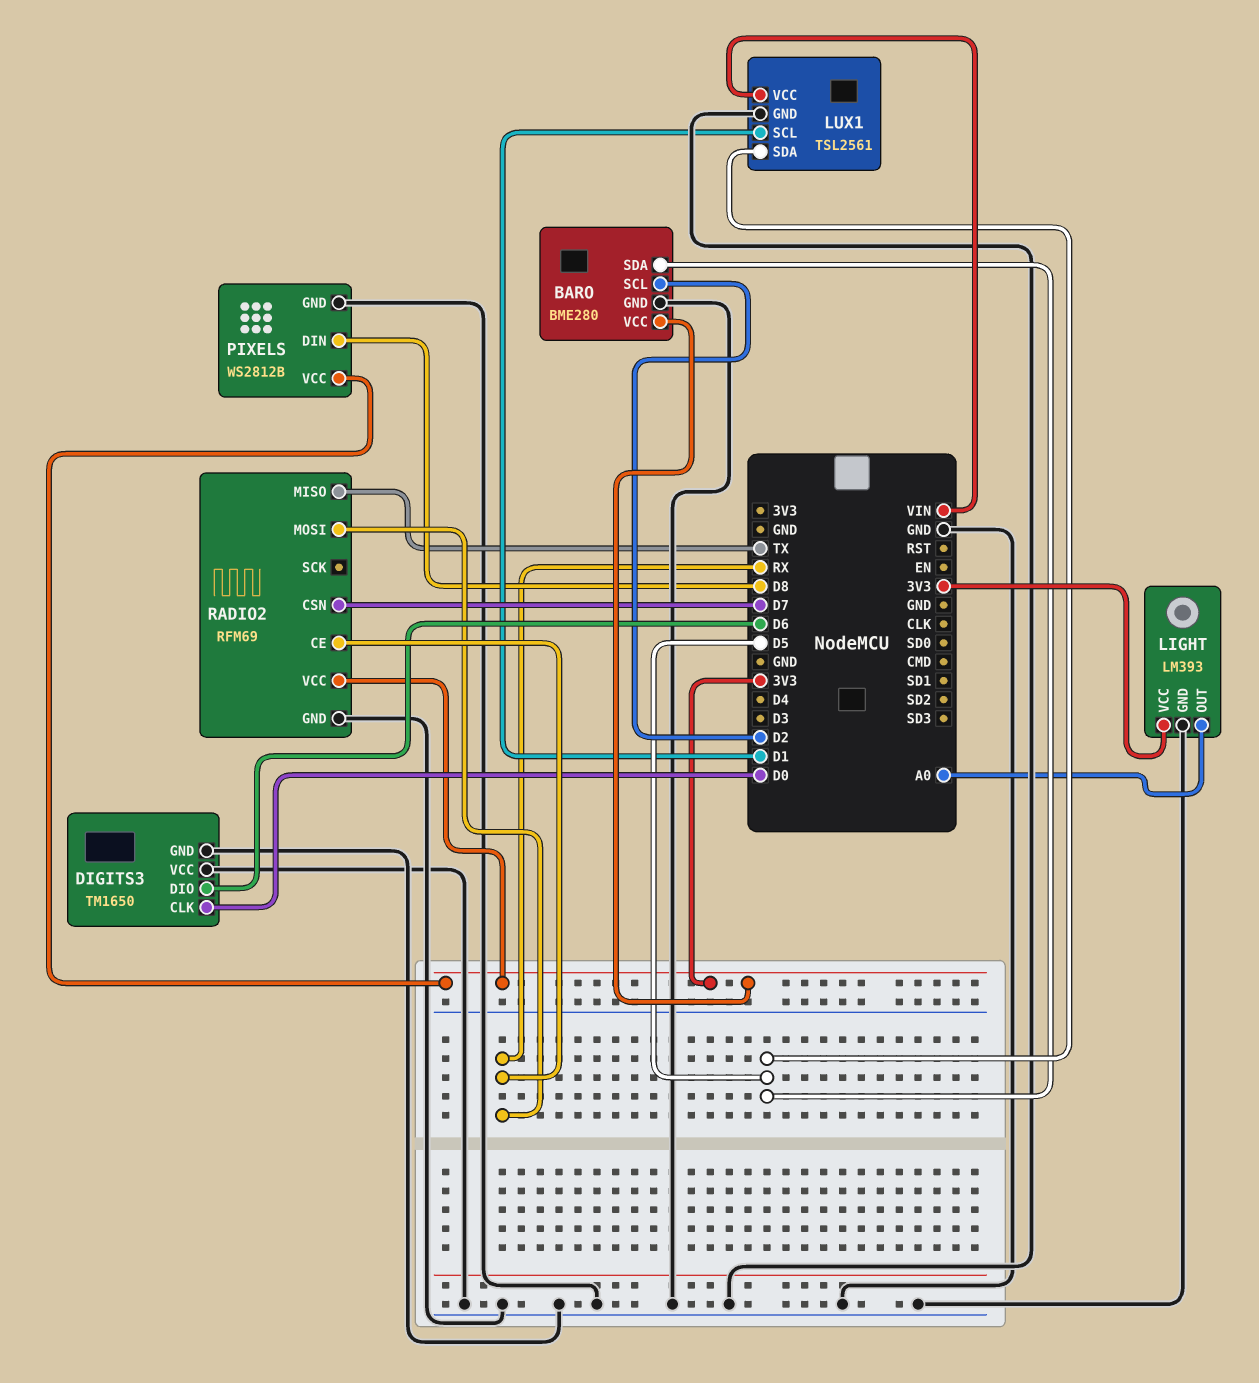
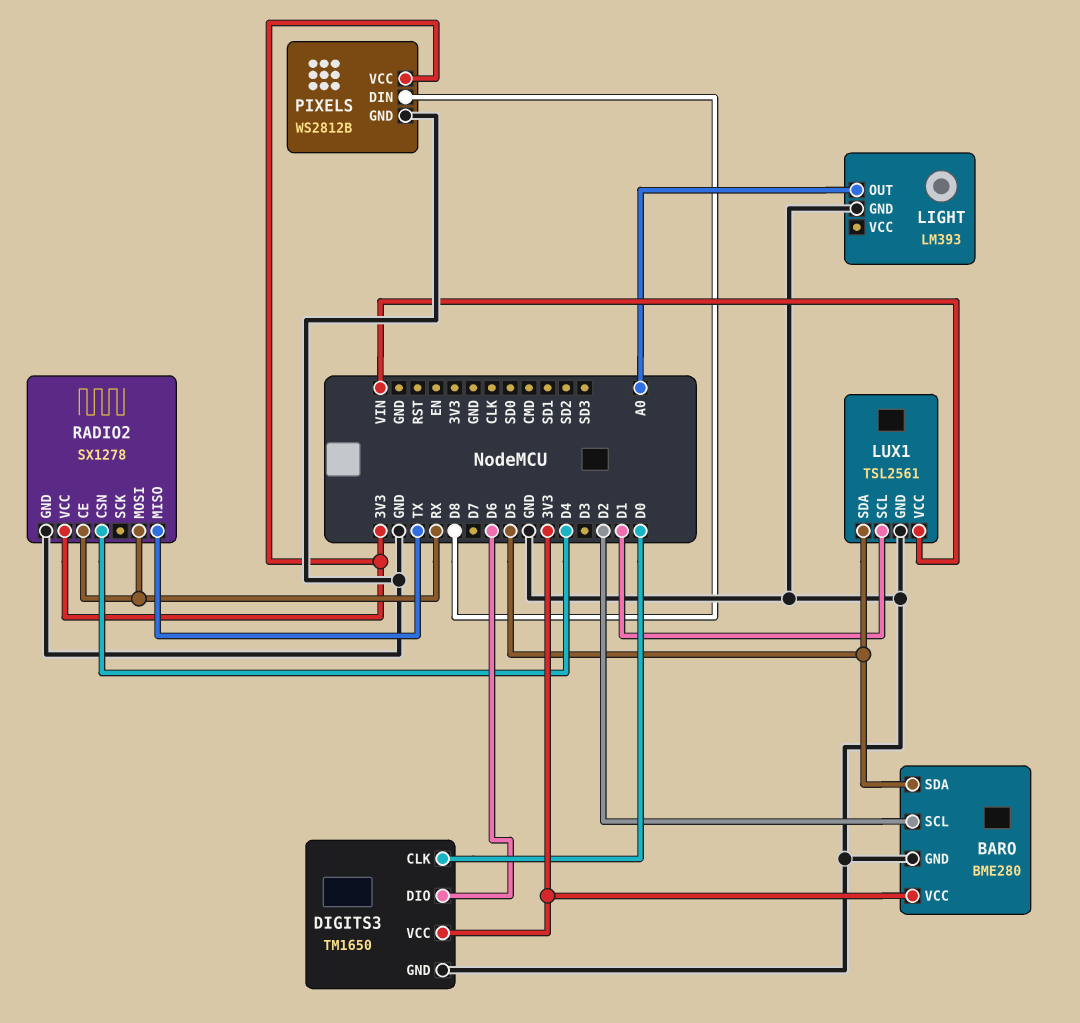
DIGITS3 pin VCC: GND -> 3V3
LIGHT pin VCC: 3V3 -> none
RADIO2: RFM69 -> SX1278
RADIO2 pin CSN: D7 -> D4

